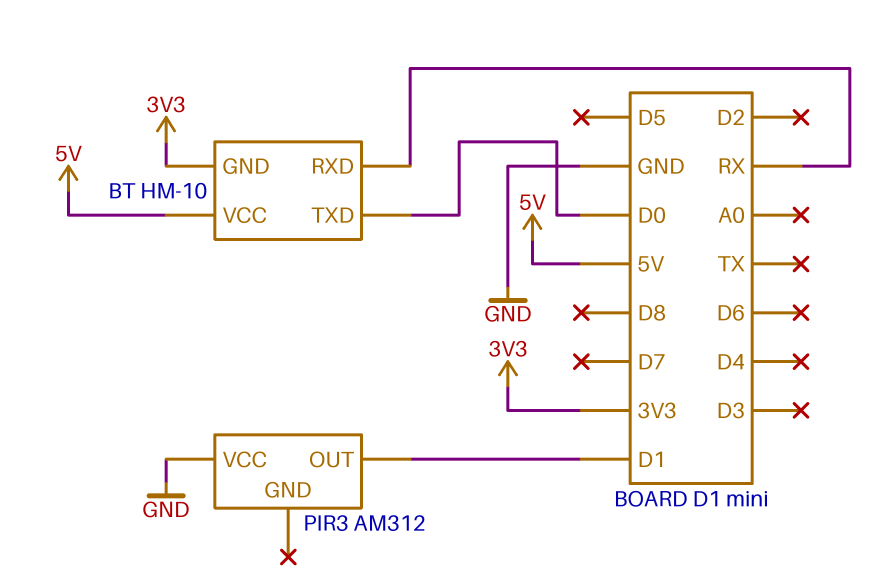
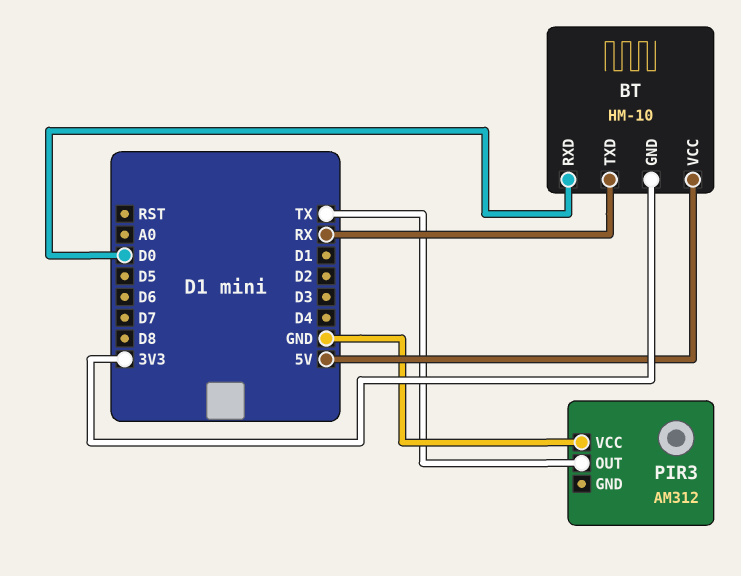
BT pin RXD: RX -> D0
BT pin TXD: D0 -> RX
PIR3 pin OUT: D1 -> TX

